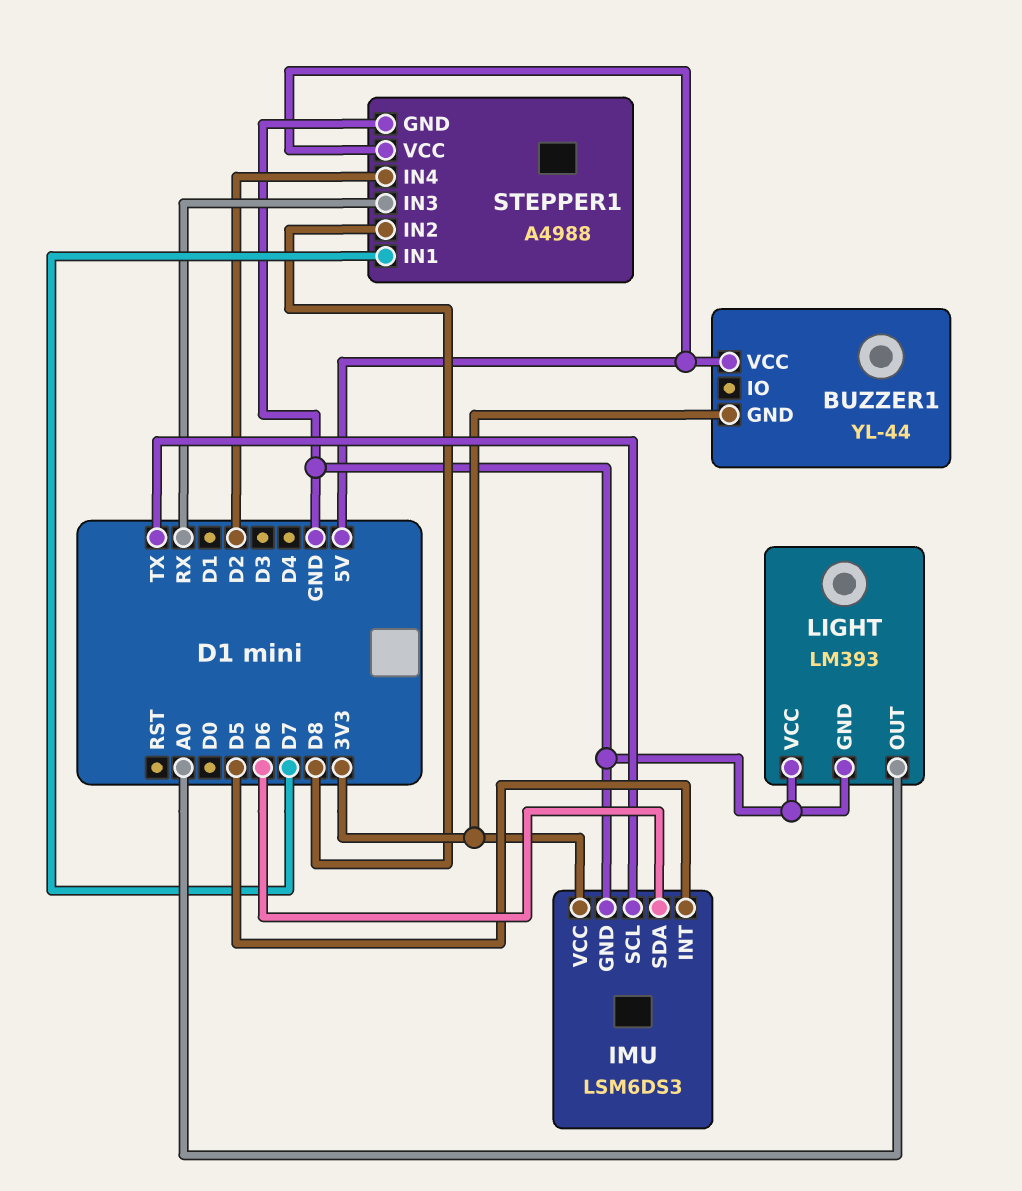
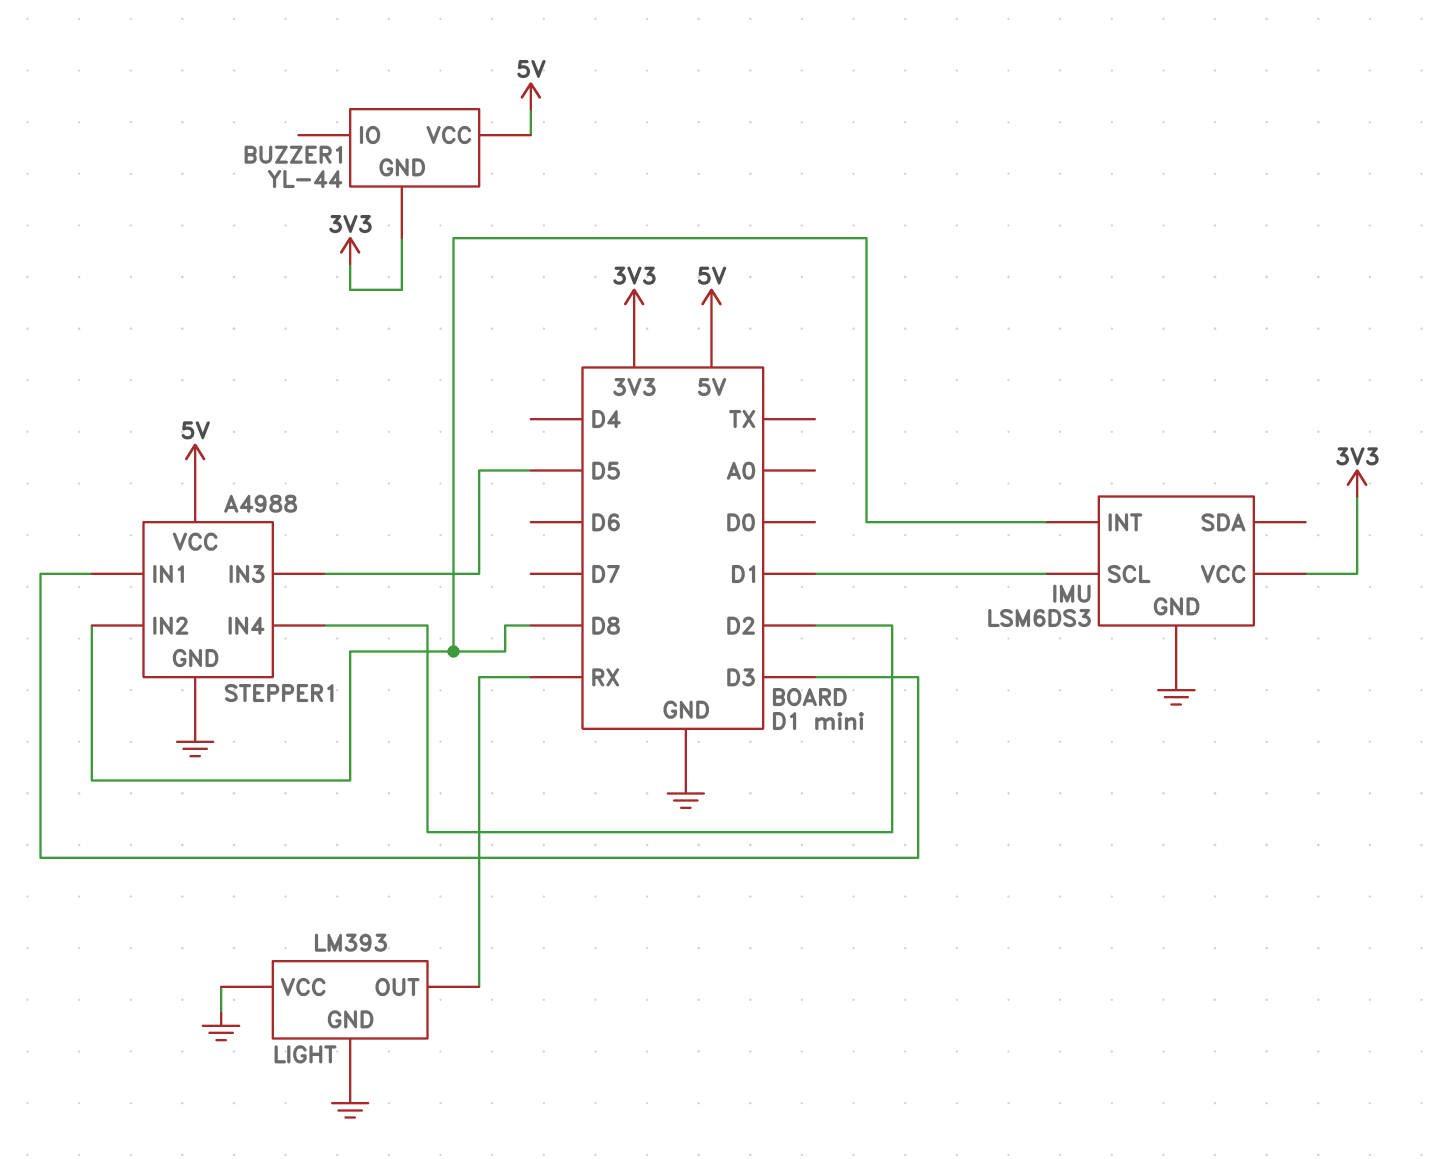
IMU pin INT: D5 -> D8
IMU pin SCL: TX -> D1
IMU pin SDA: D6 -> none
LIGHT pin OUT: A0 -> RX
STEPPER1 pin IN1: D7 -> D3
STEPPER1 pin IN3: RX -> D5

